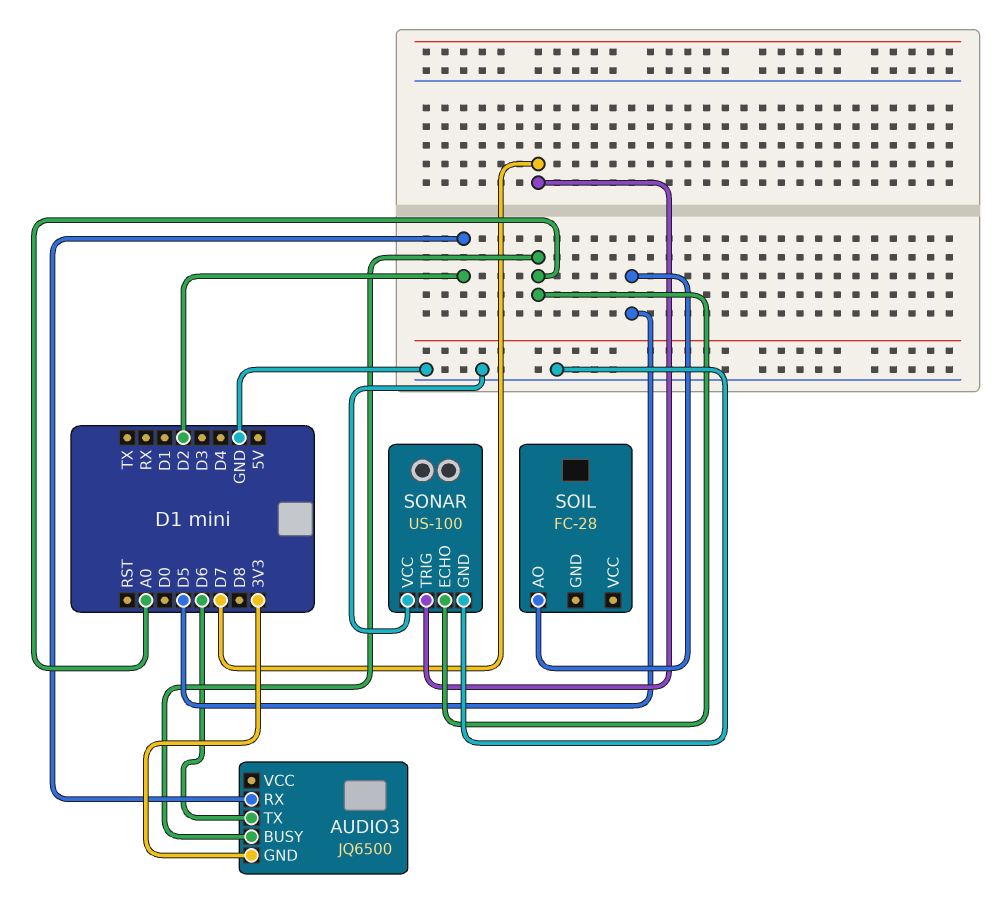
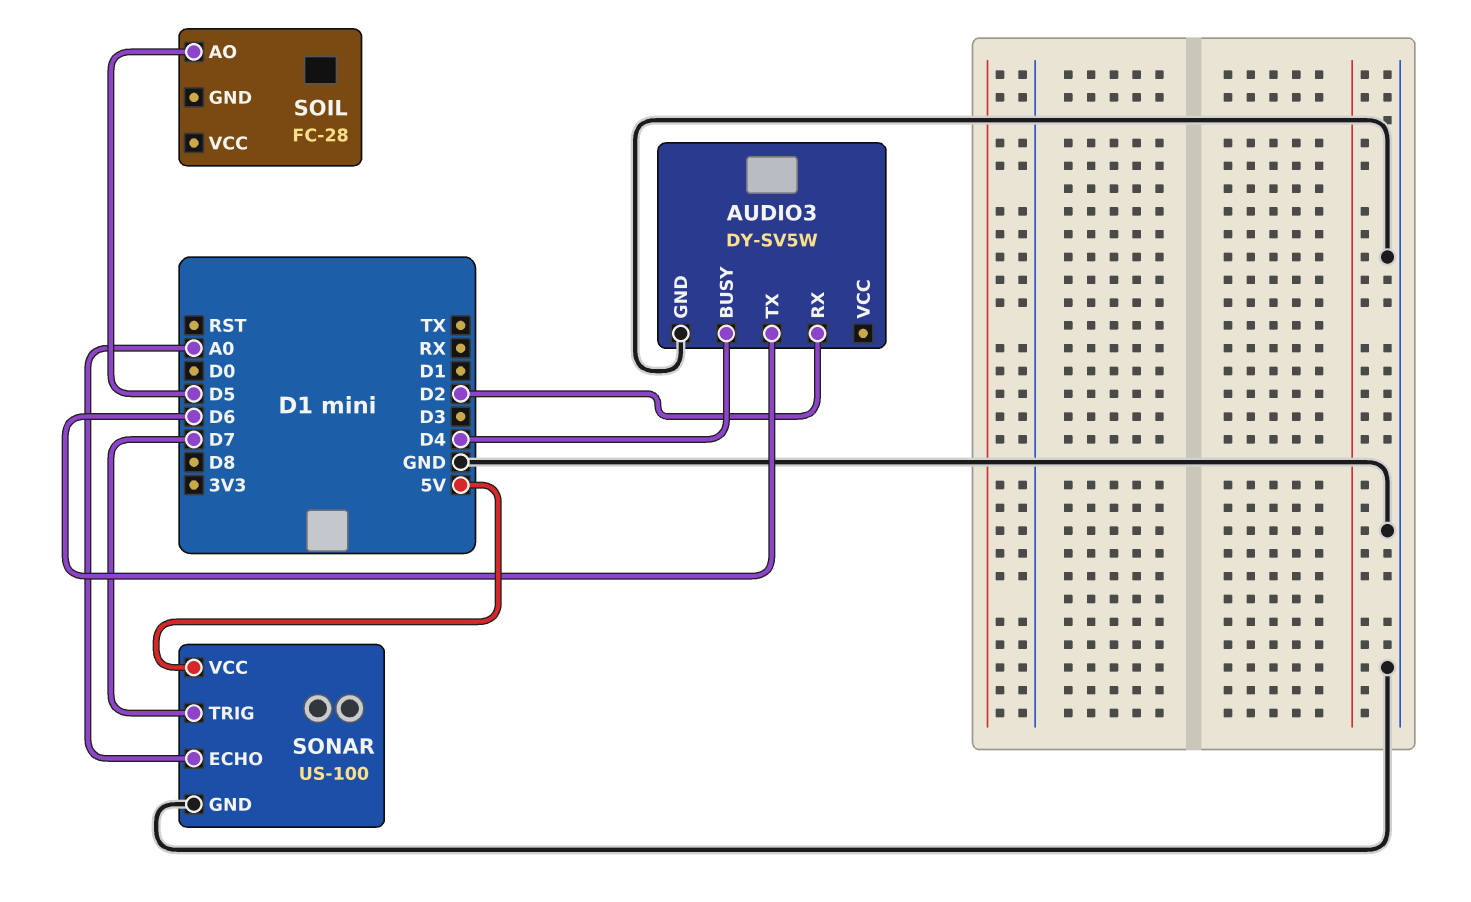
AUDIO3: JQ6500 -> DY-SV5W
AUDIO3 pin BUSY: A0 -> D4
AUDIO3 pin GND: 3V3 -> GND
SONAR pin VCC: GND -> 5V

